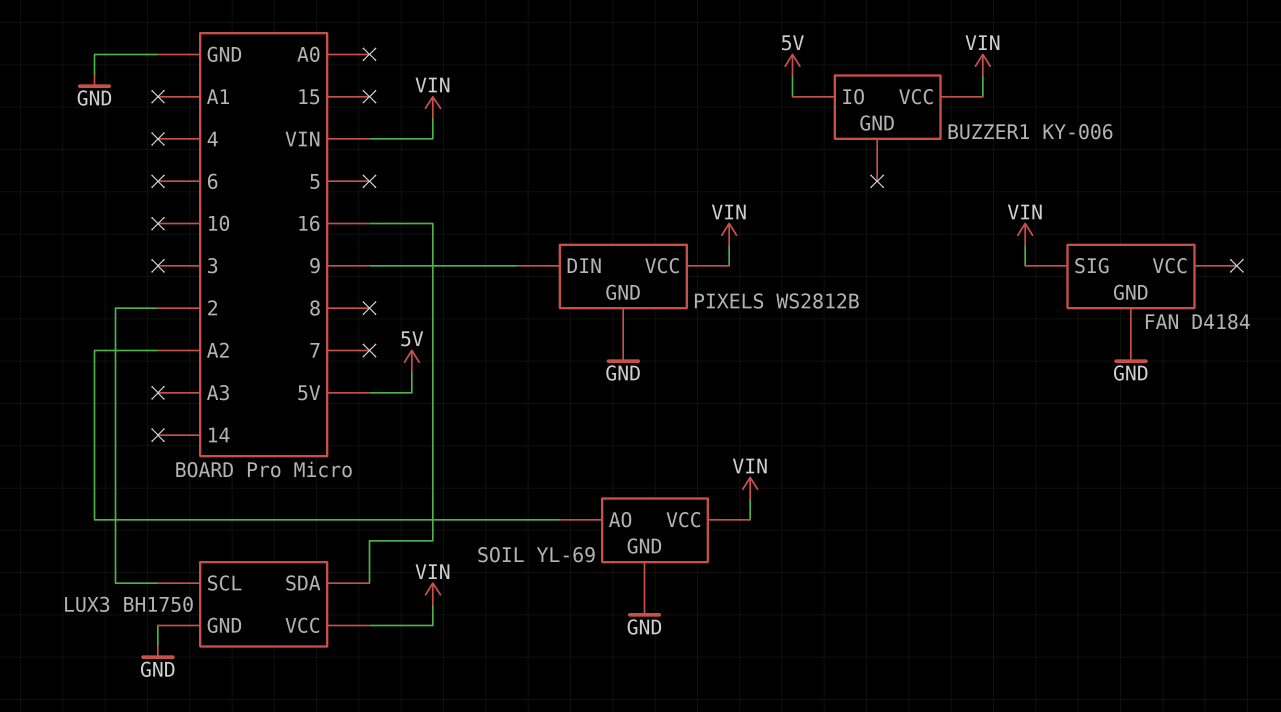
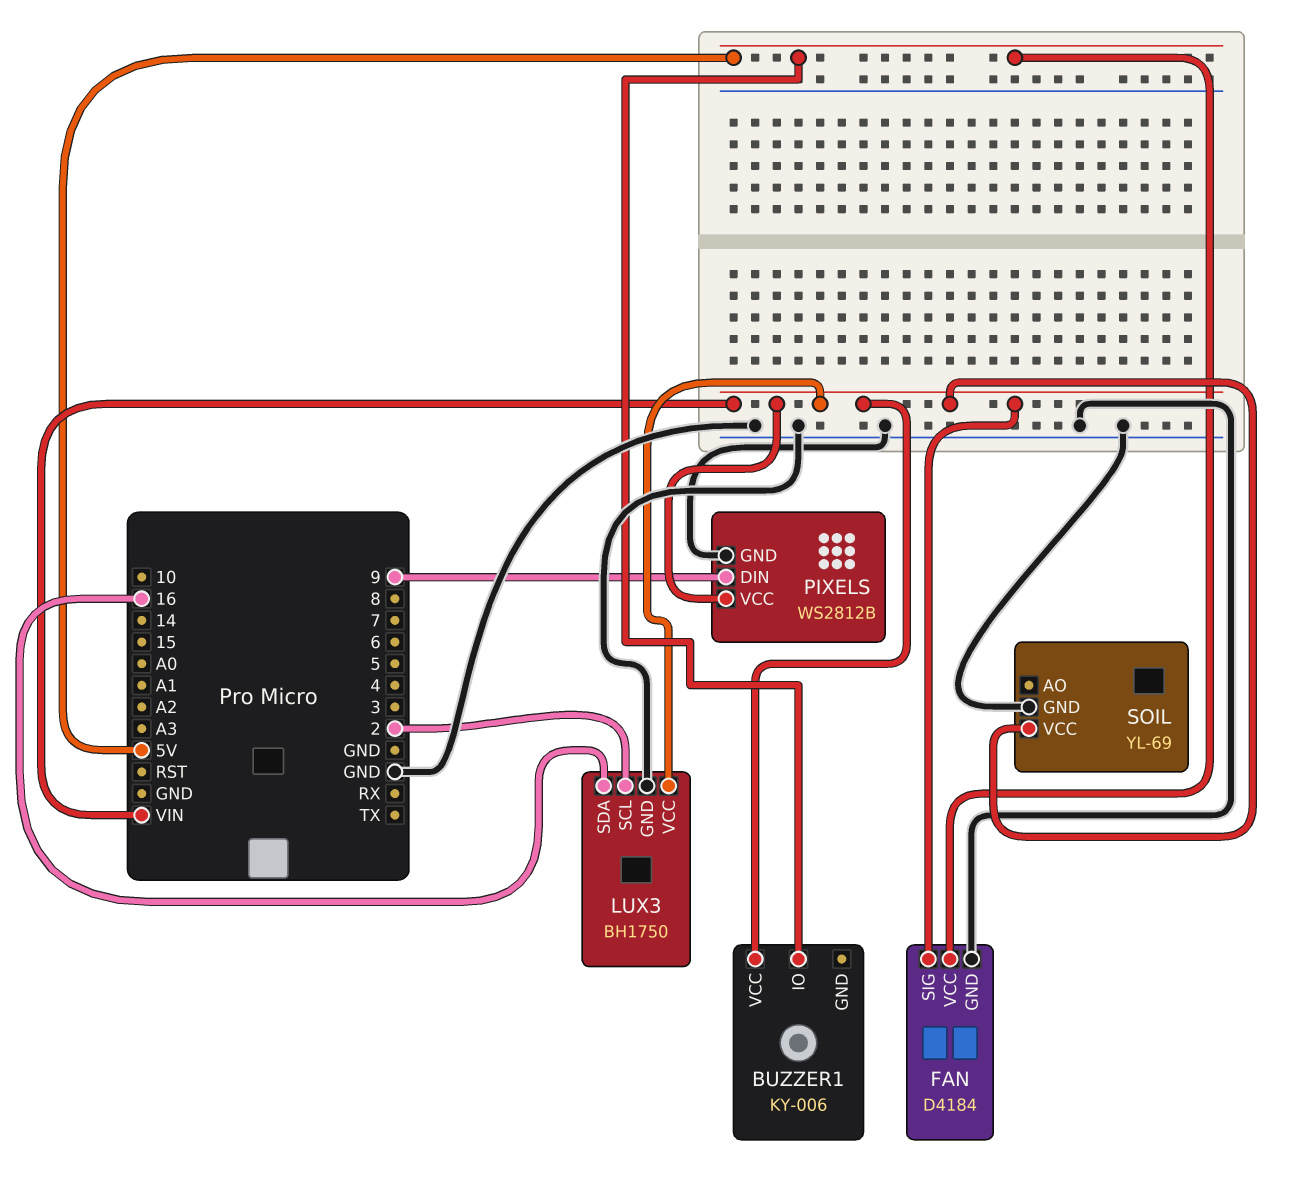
FAN pin VCC: none -> 5V
SOIL pin AO: A2 -> none

